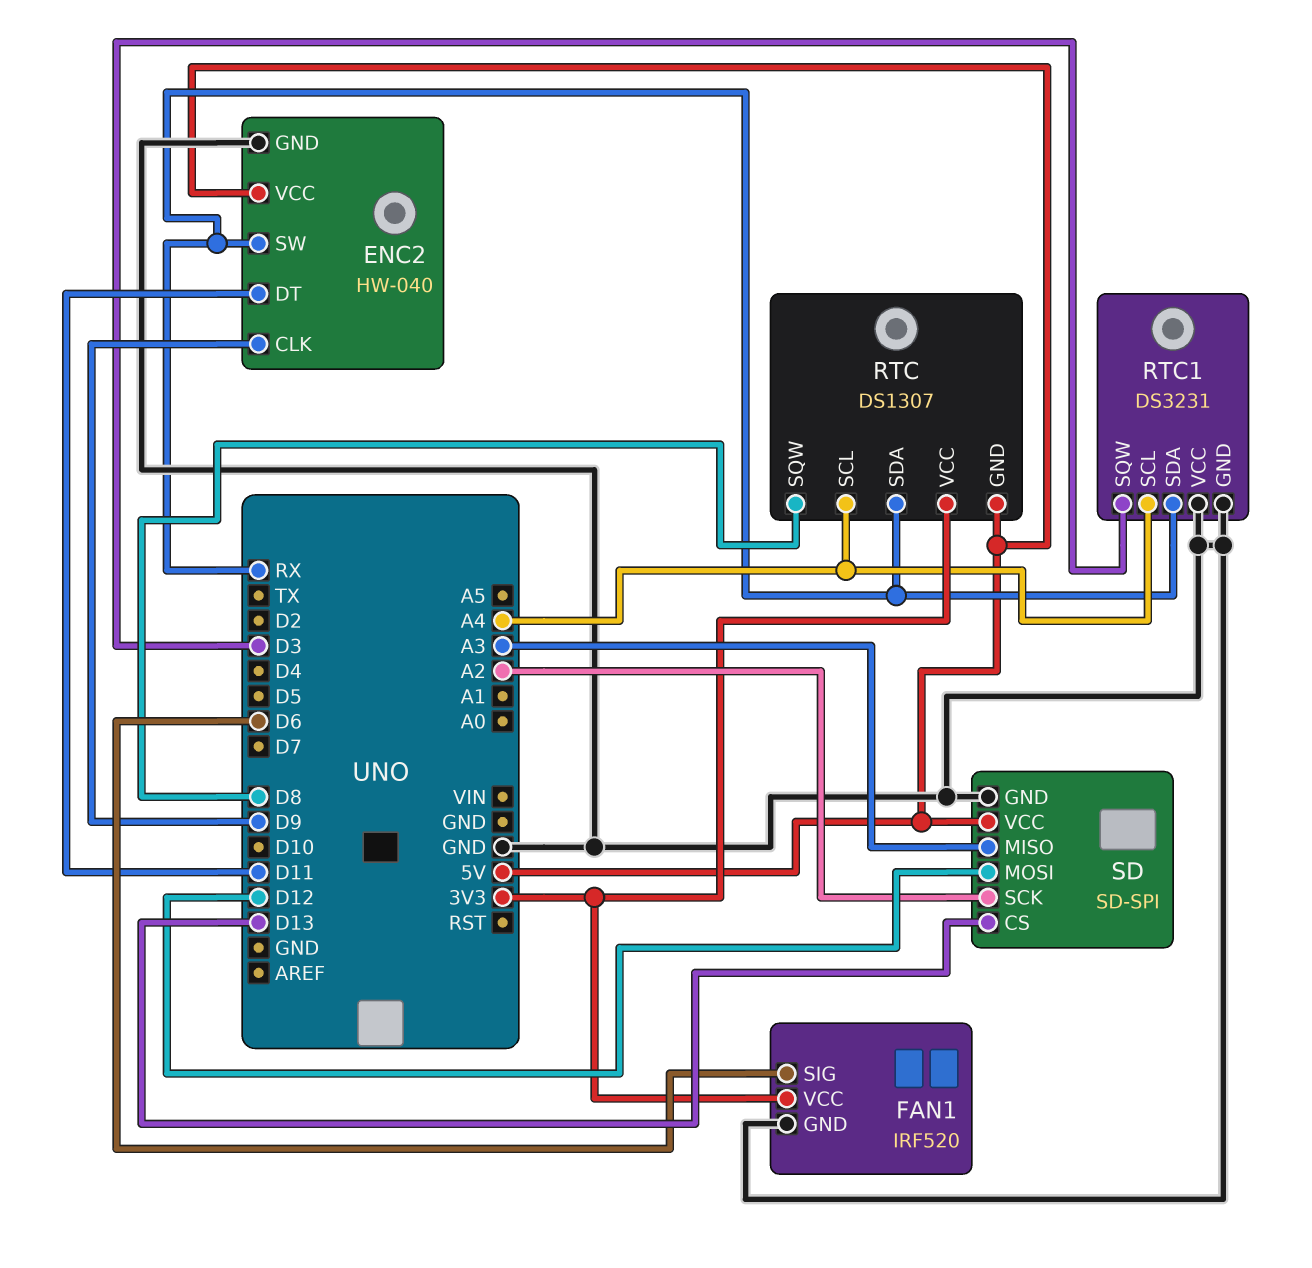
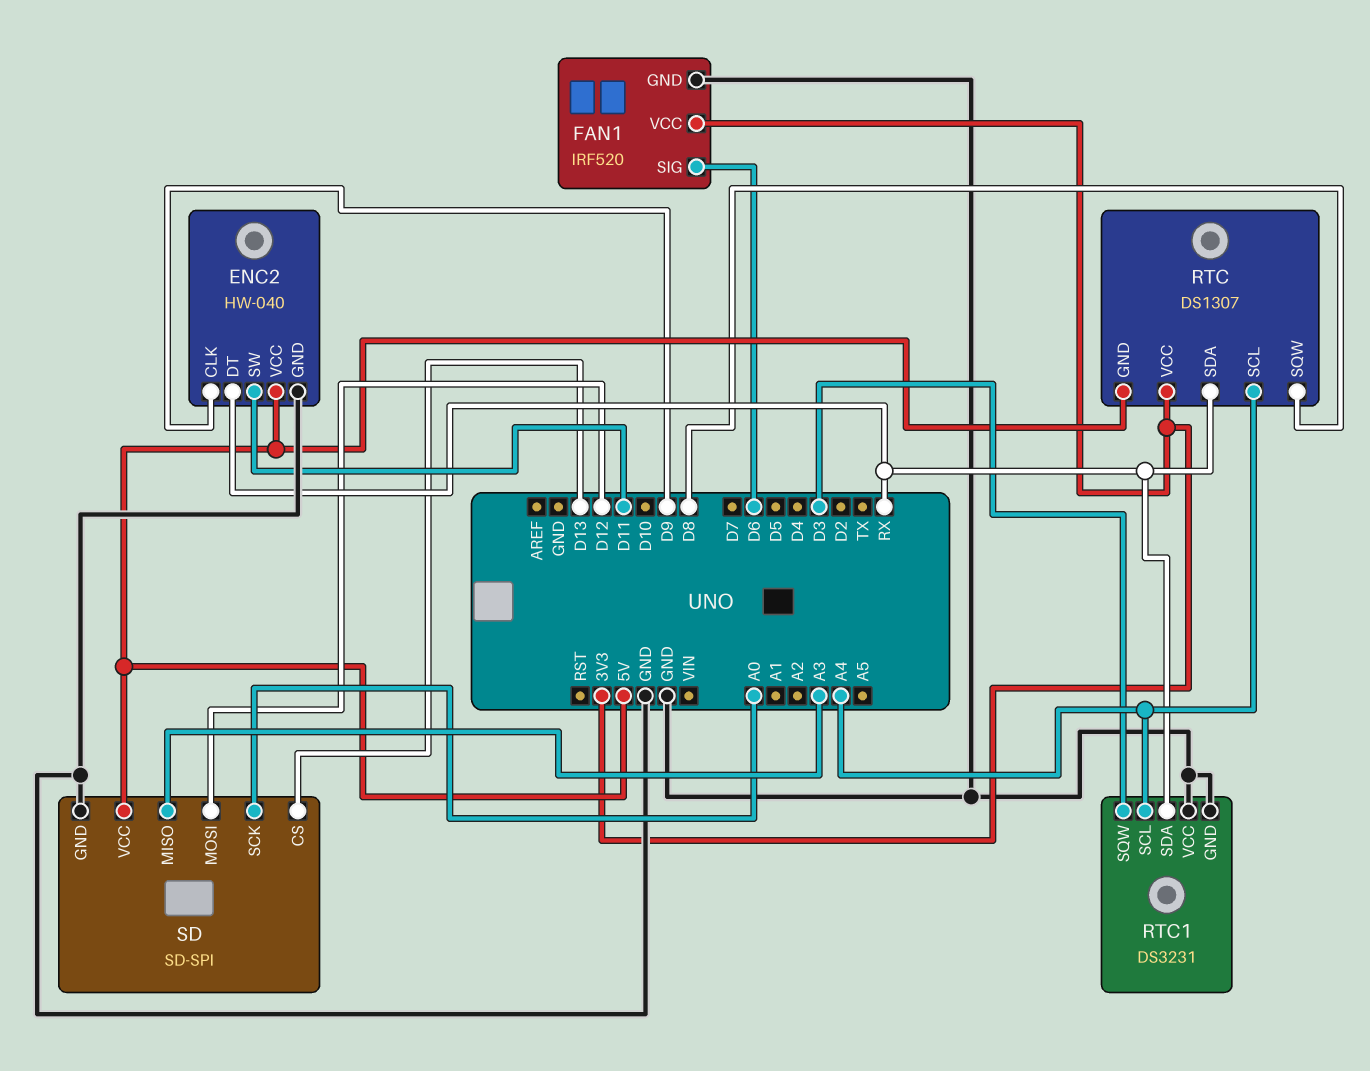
ENC2 pin DT: D11 -> RX
ENC2 pin SW: RX -> D11
SD pin SCK: A2 -> A0

